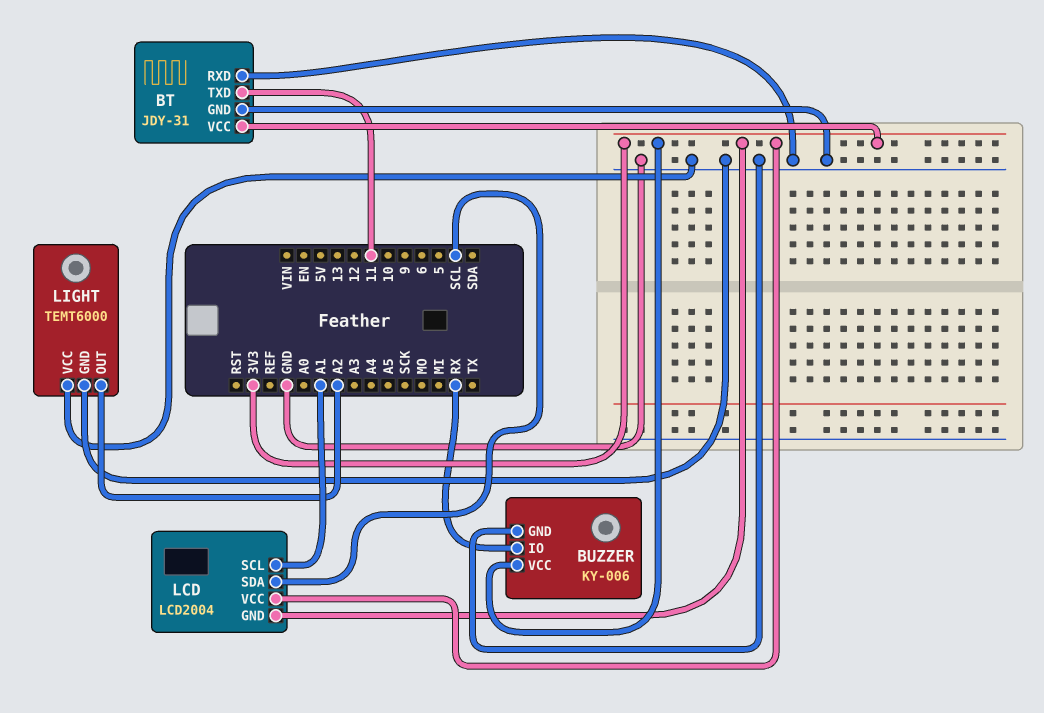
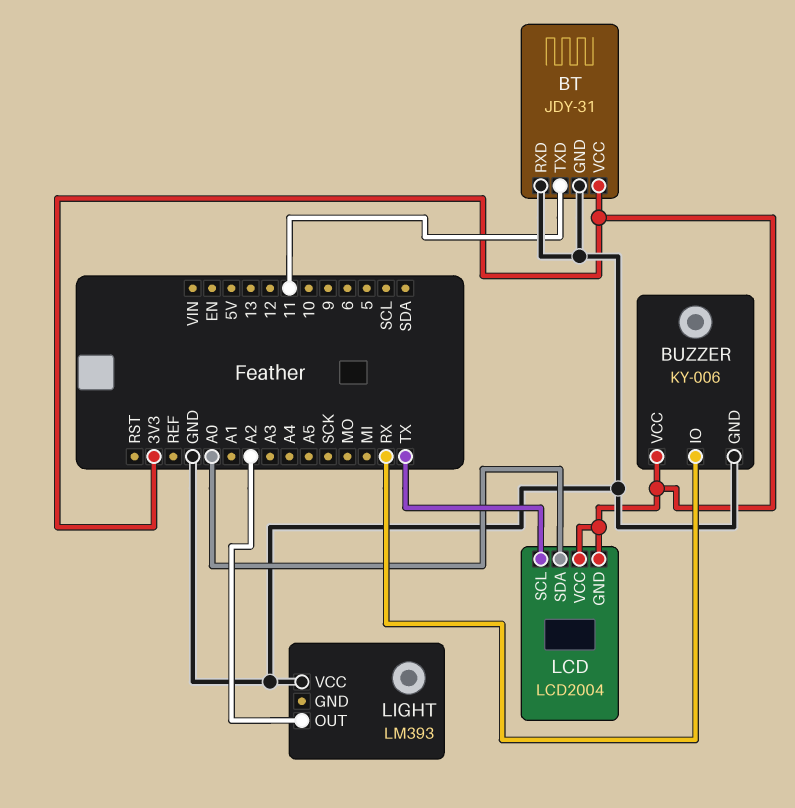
LCD pin SCL: A1 -> TX
LCD pin SDA: SCL -> A0
LIGHT: TEMT6000 -> LM393
LIGHT pin GND: GND -> none

